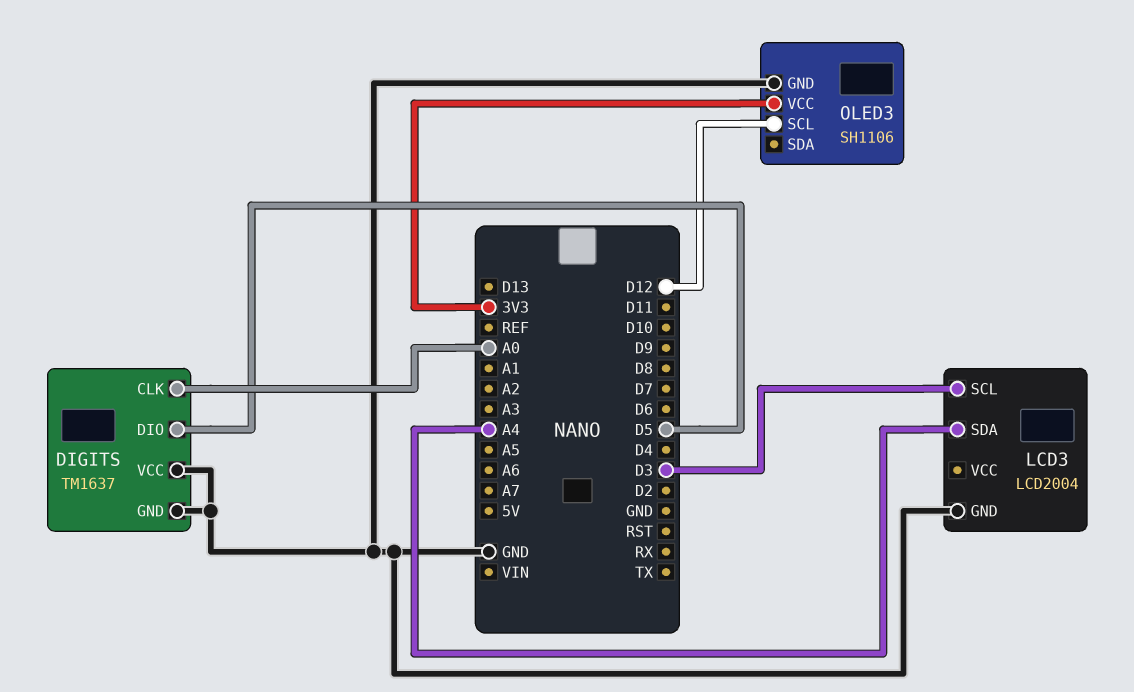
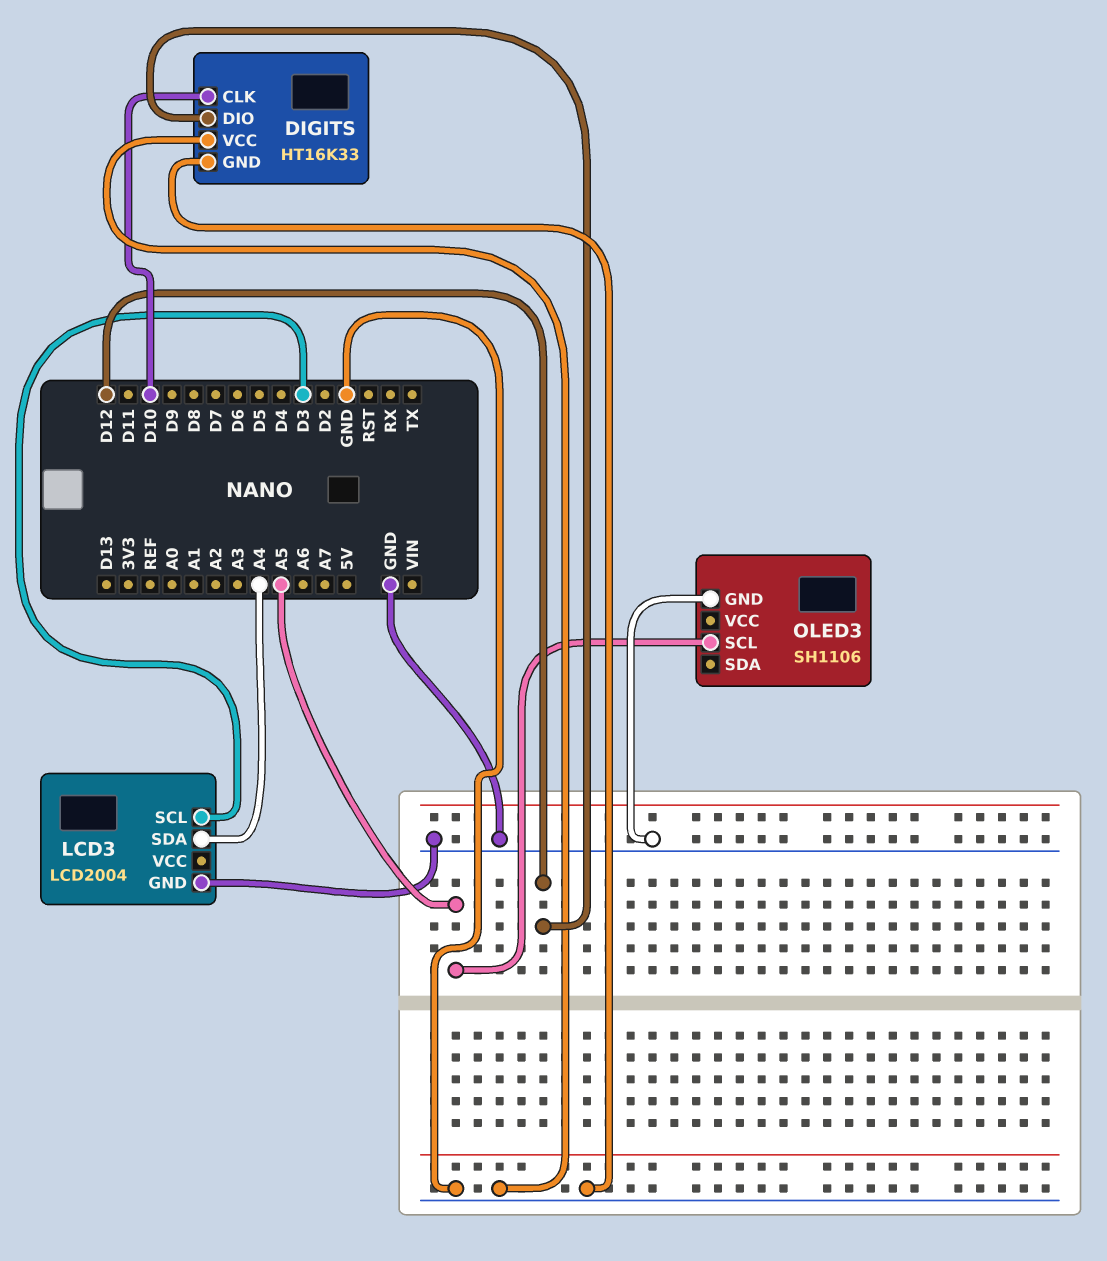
DIGITS: TM1637 -> HT16K33
DIGITS pin CLK: A0 -> D10
DIGITS pin DIO: D5 -> D12
OLED3 pin SCL: D12 -> A5
OLED3 pin VCC: 3V3 -> none

